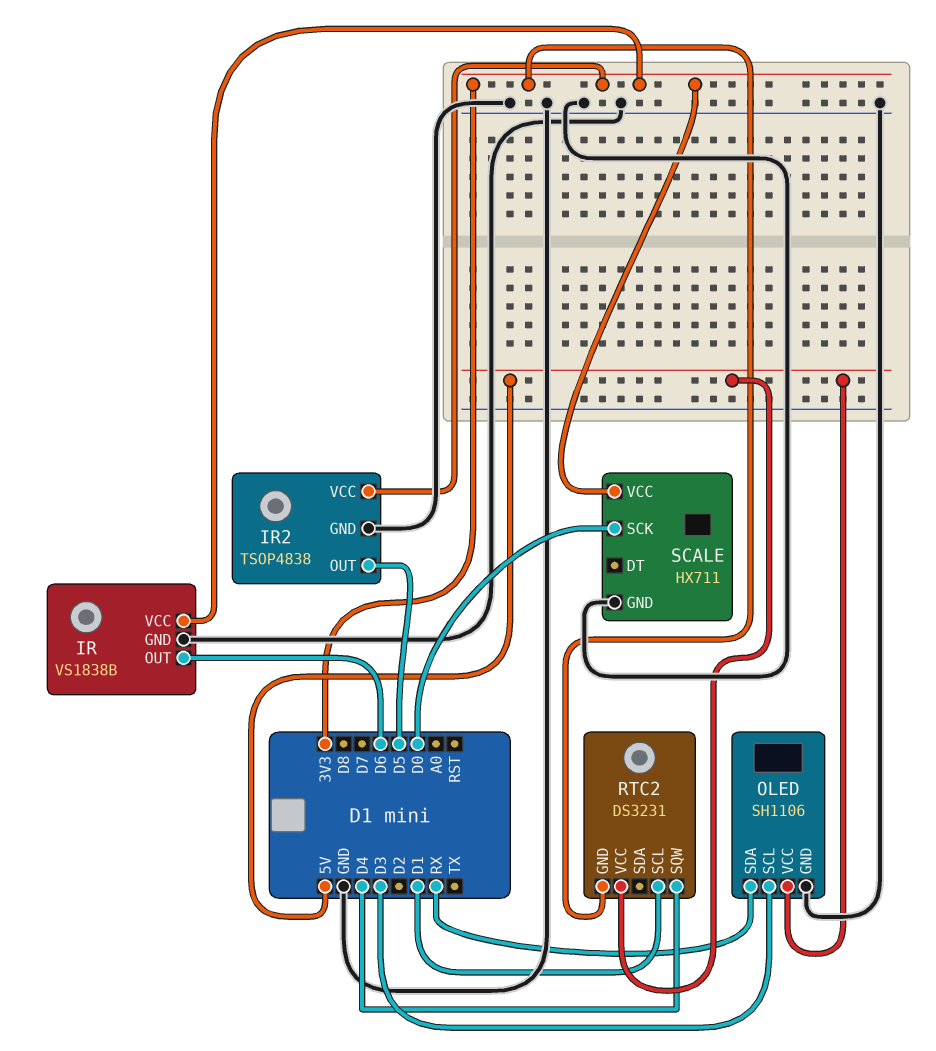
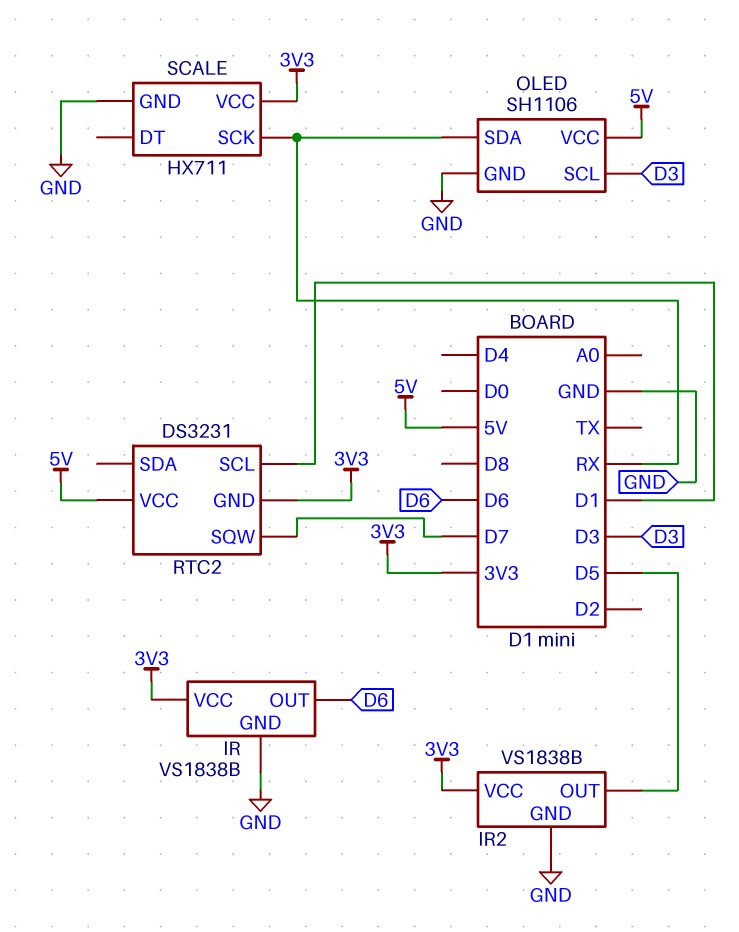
IR2: TSOP4838 -> VS1838B
RTC2 pin SQW: D4 -> D7
SCALE pin SCK: D0 -> RX

